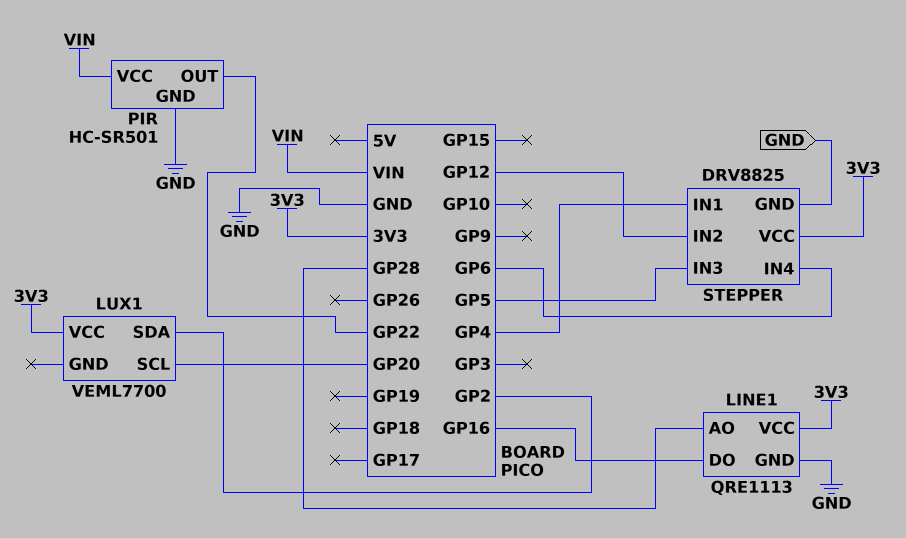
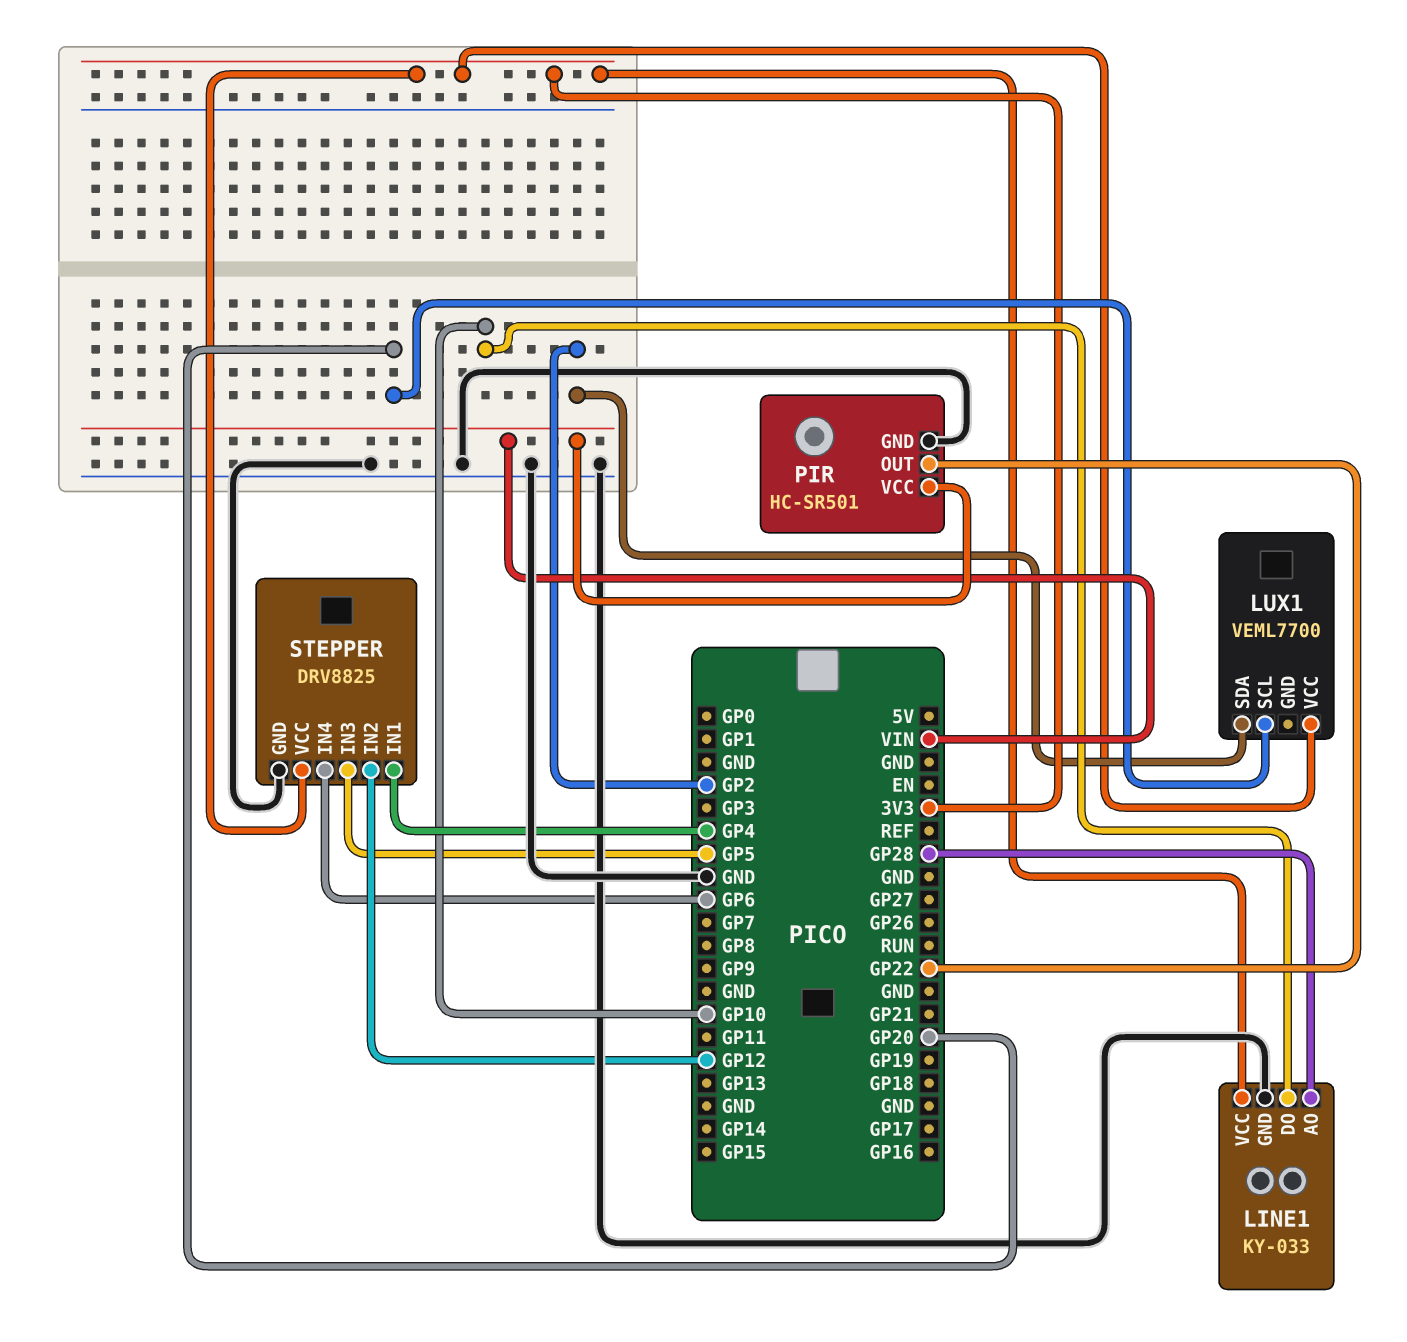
LINE1: QRE1113 -> KY-033
LINE1 pin DO: GP16 -> GP10

